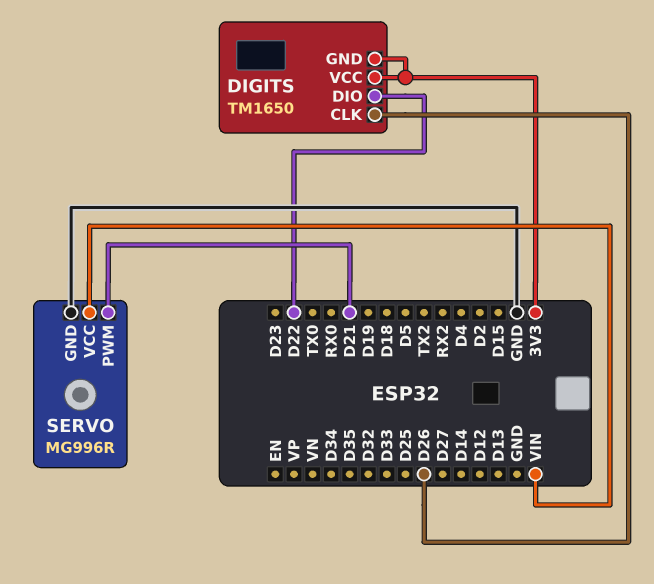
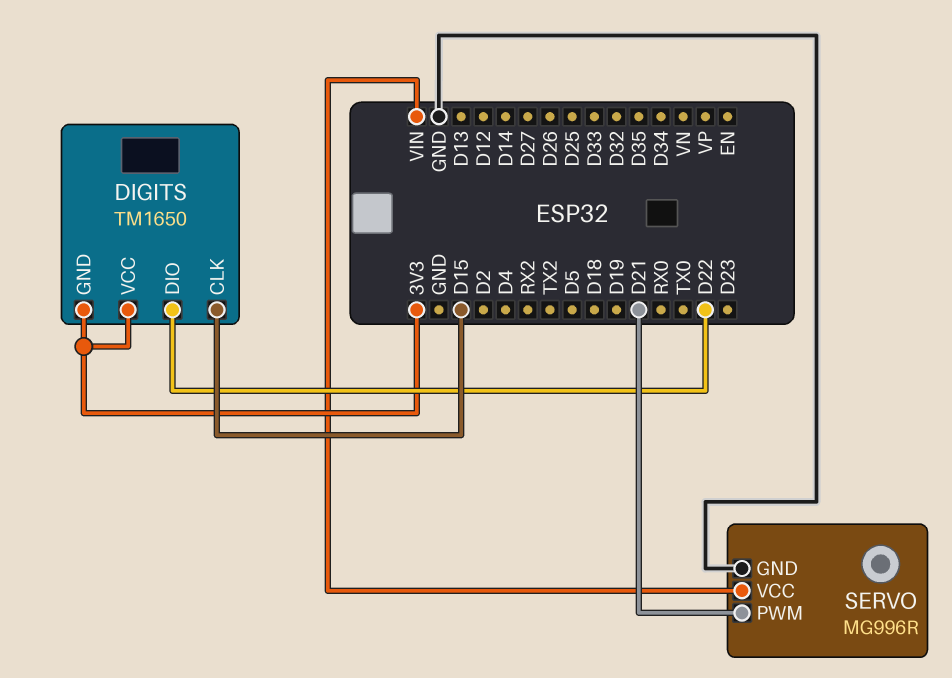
DIGITS pin CLK: D26 -> D15

